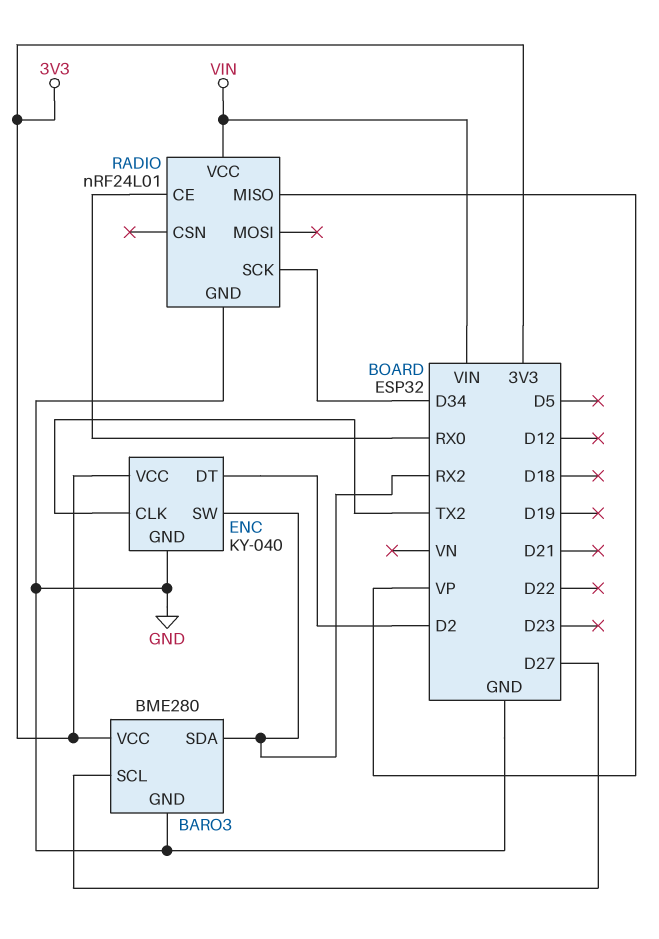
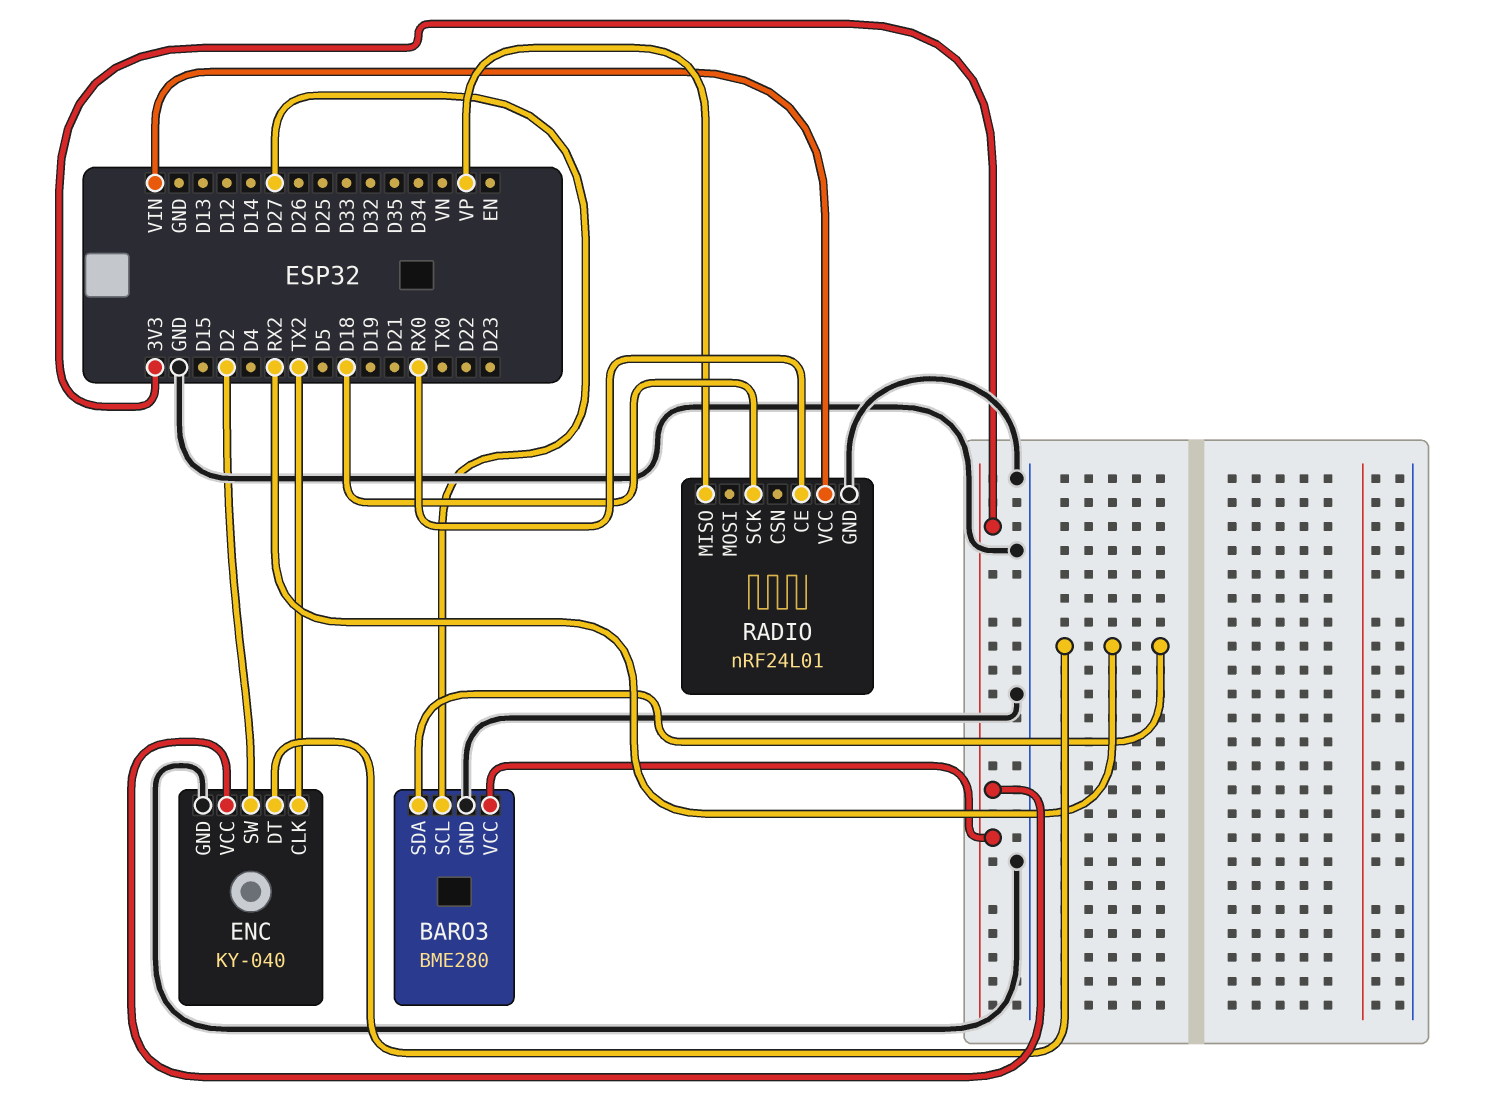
ENC pin DT: D2 -> RX2
ENC pin SW: RX2 -> D2
RADIO pin SCK: D34 -> D18

